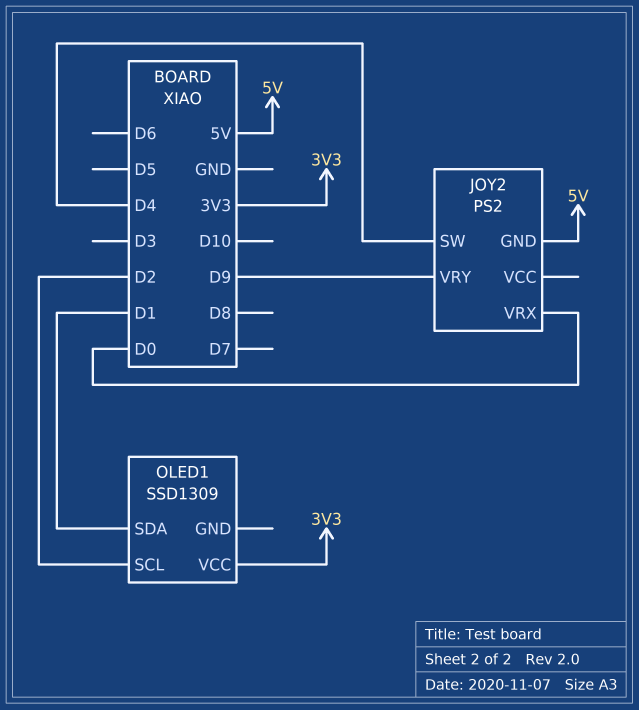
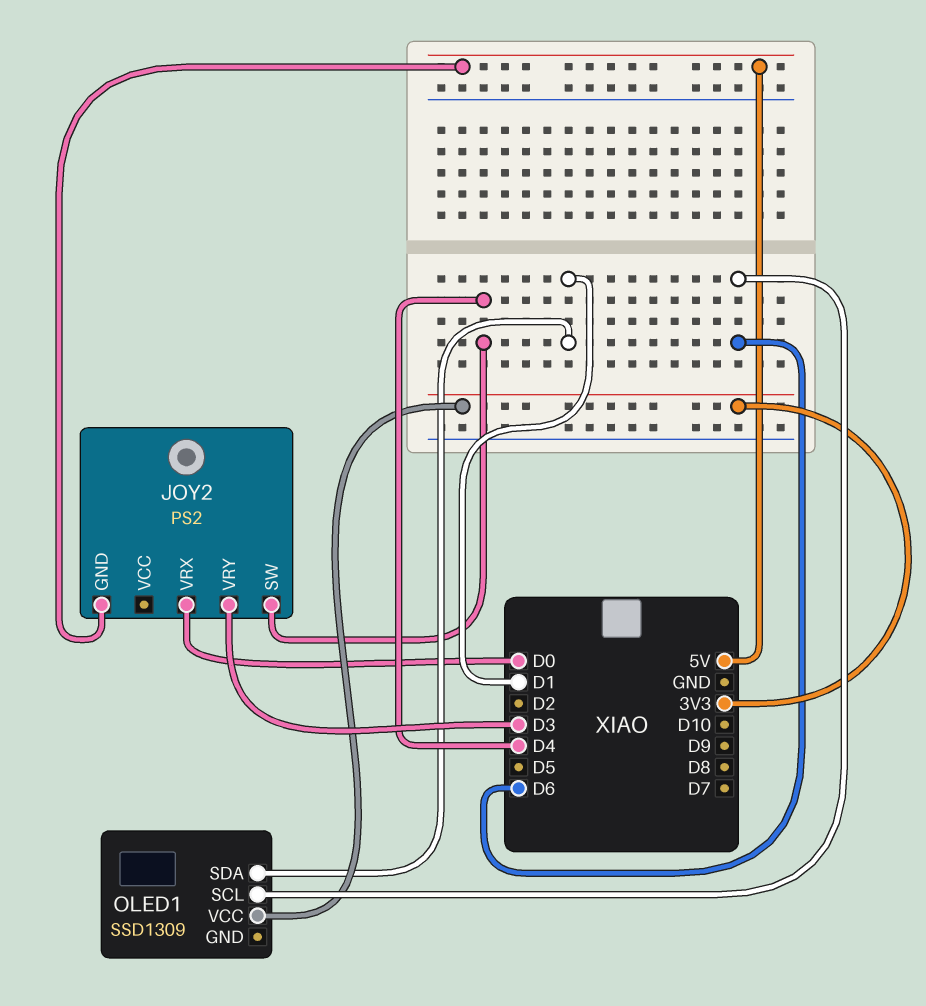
JOY2 pin VRY: D9 -> D3
OLED1 pin SCL: D2 -> D6

